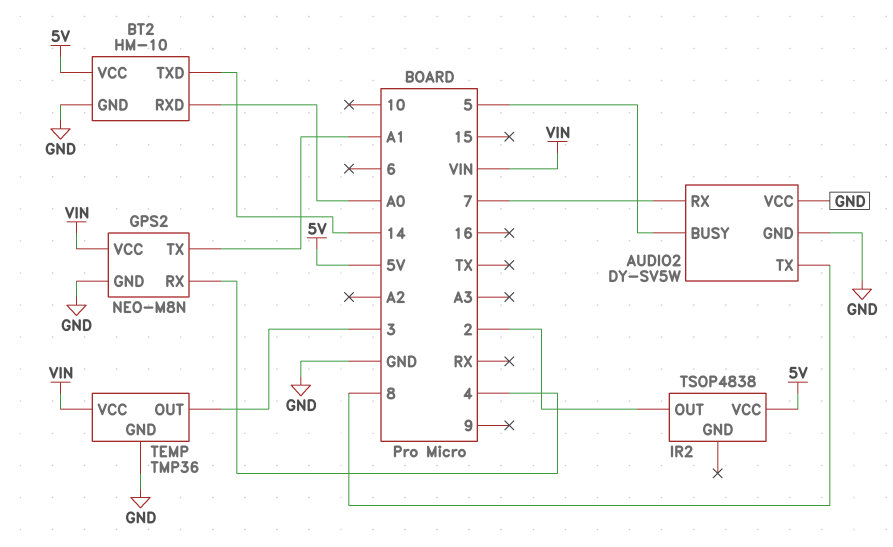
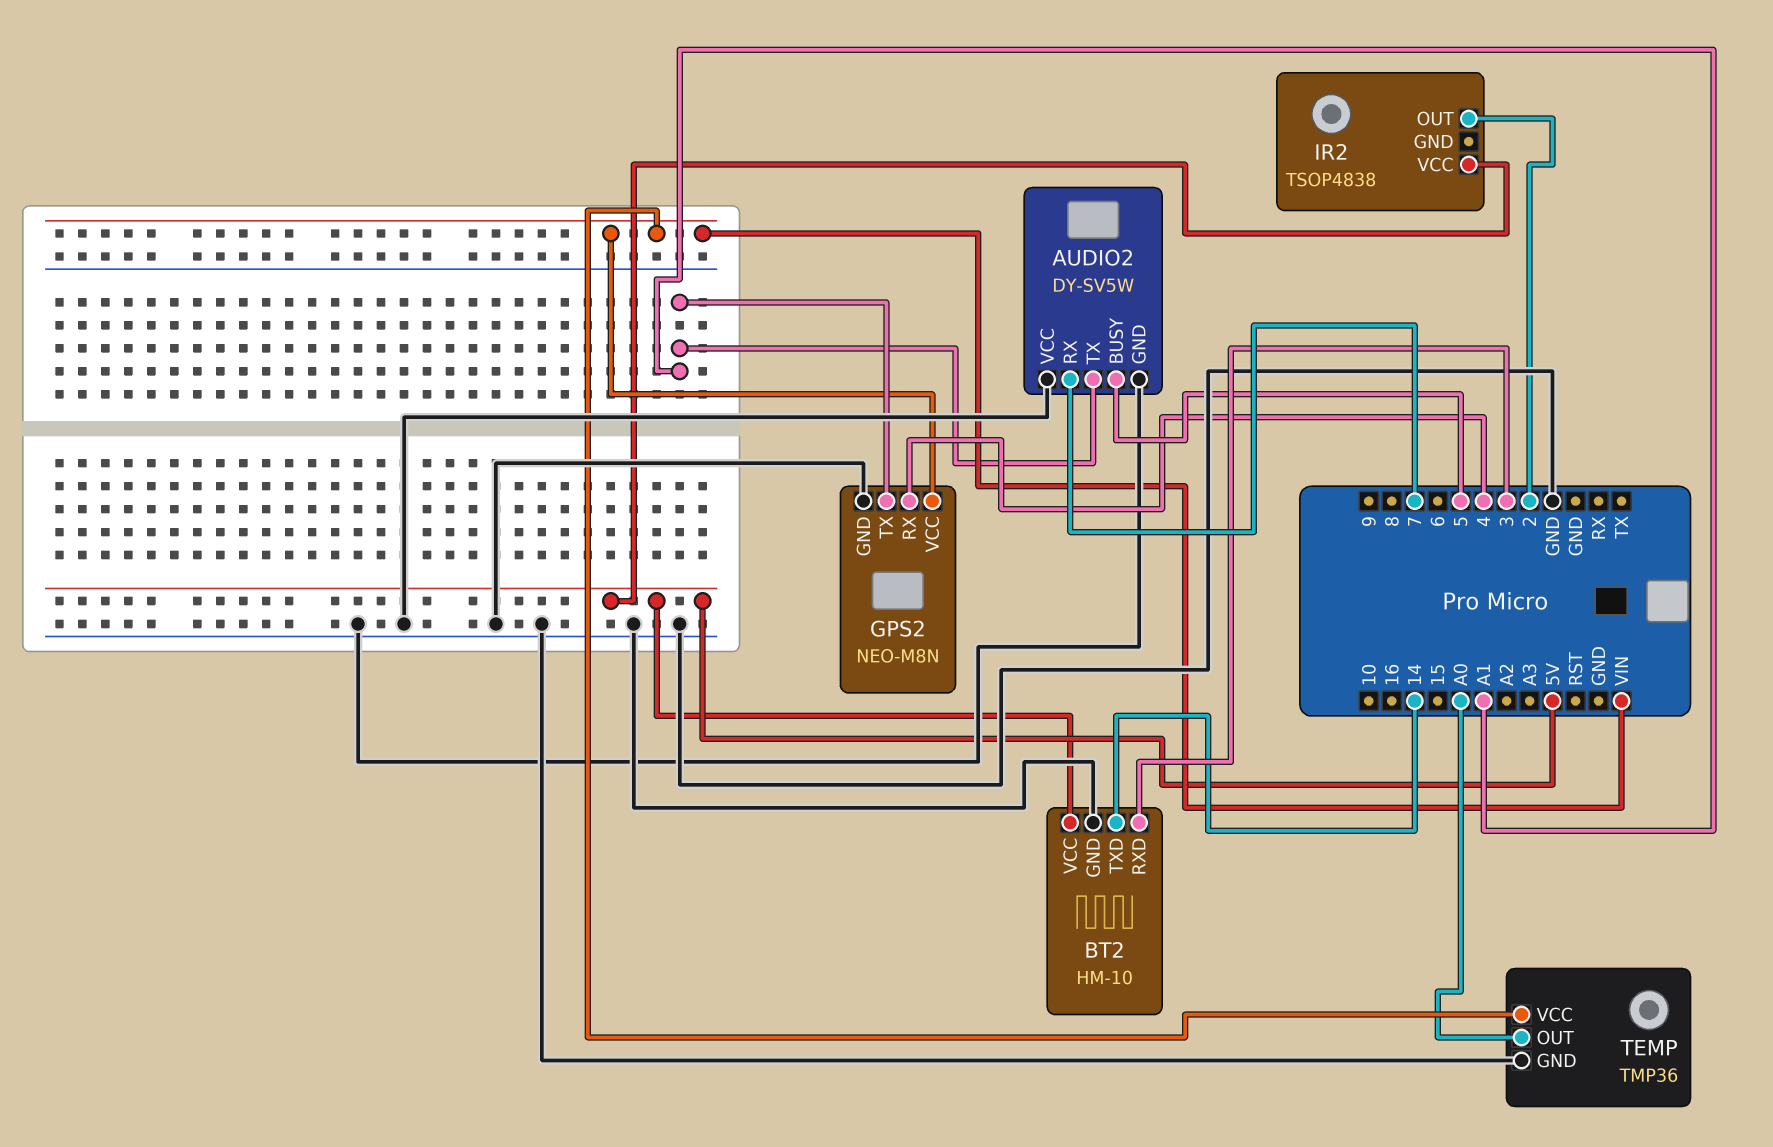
AUDIO2 pin TX: 8 -> A1
BT2 pin RXD: A0 -> 3
TEMP pin OUT: 3 -> A0

